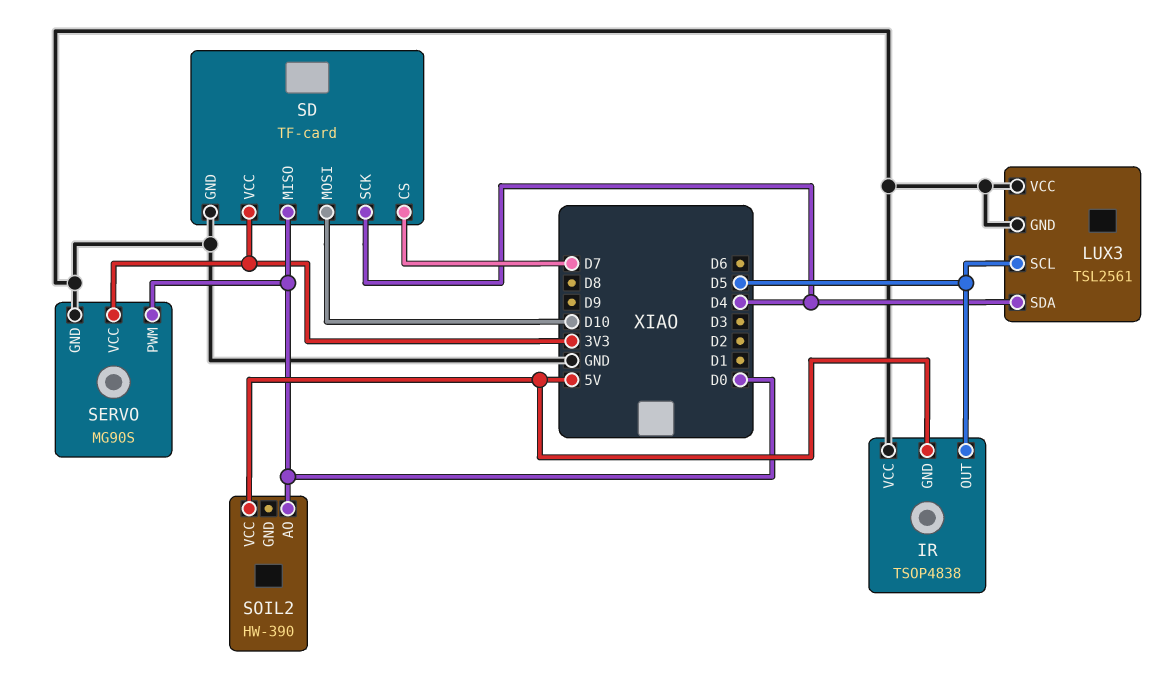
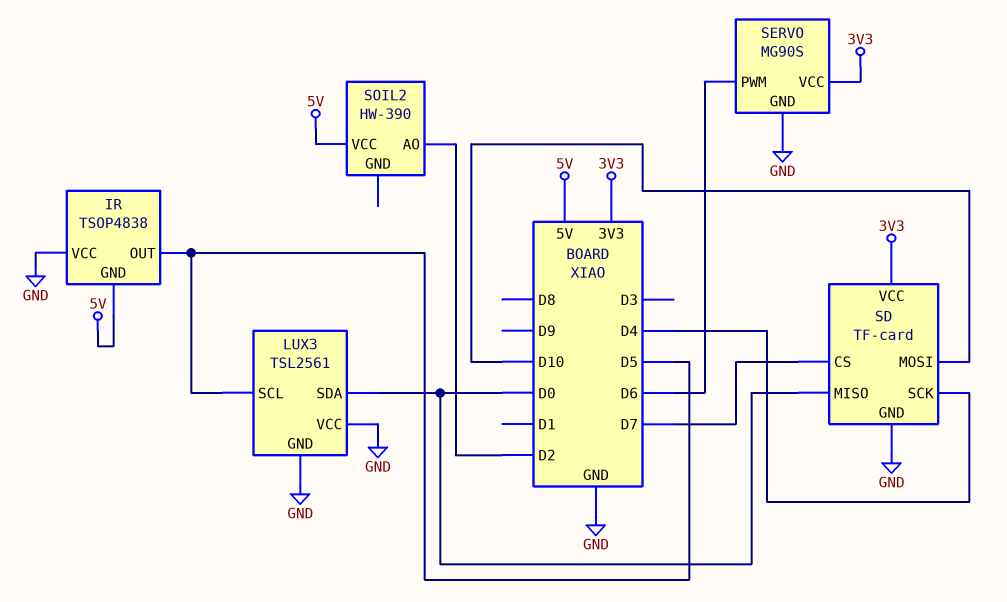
LUX3 pin SDA: D4 -> D0
SERVO pin PWM: D0 -> D6
SOIL2 pin AO: D0 -> D2

